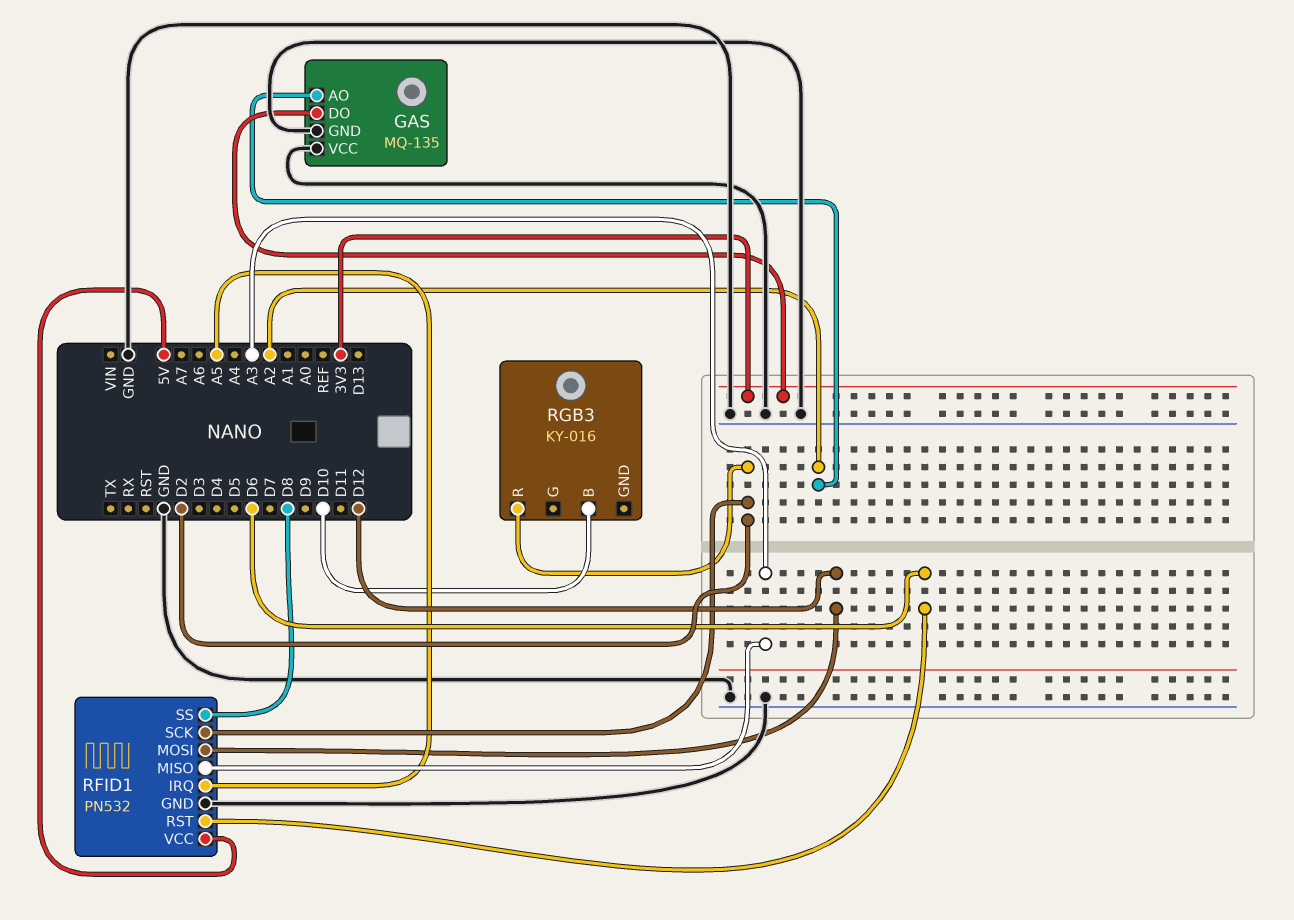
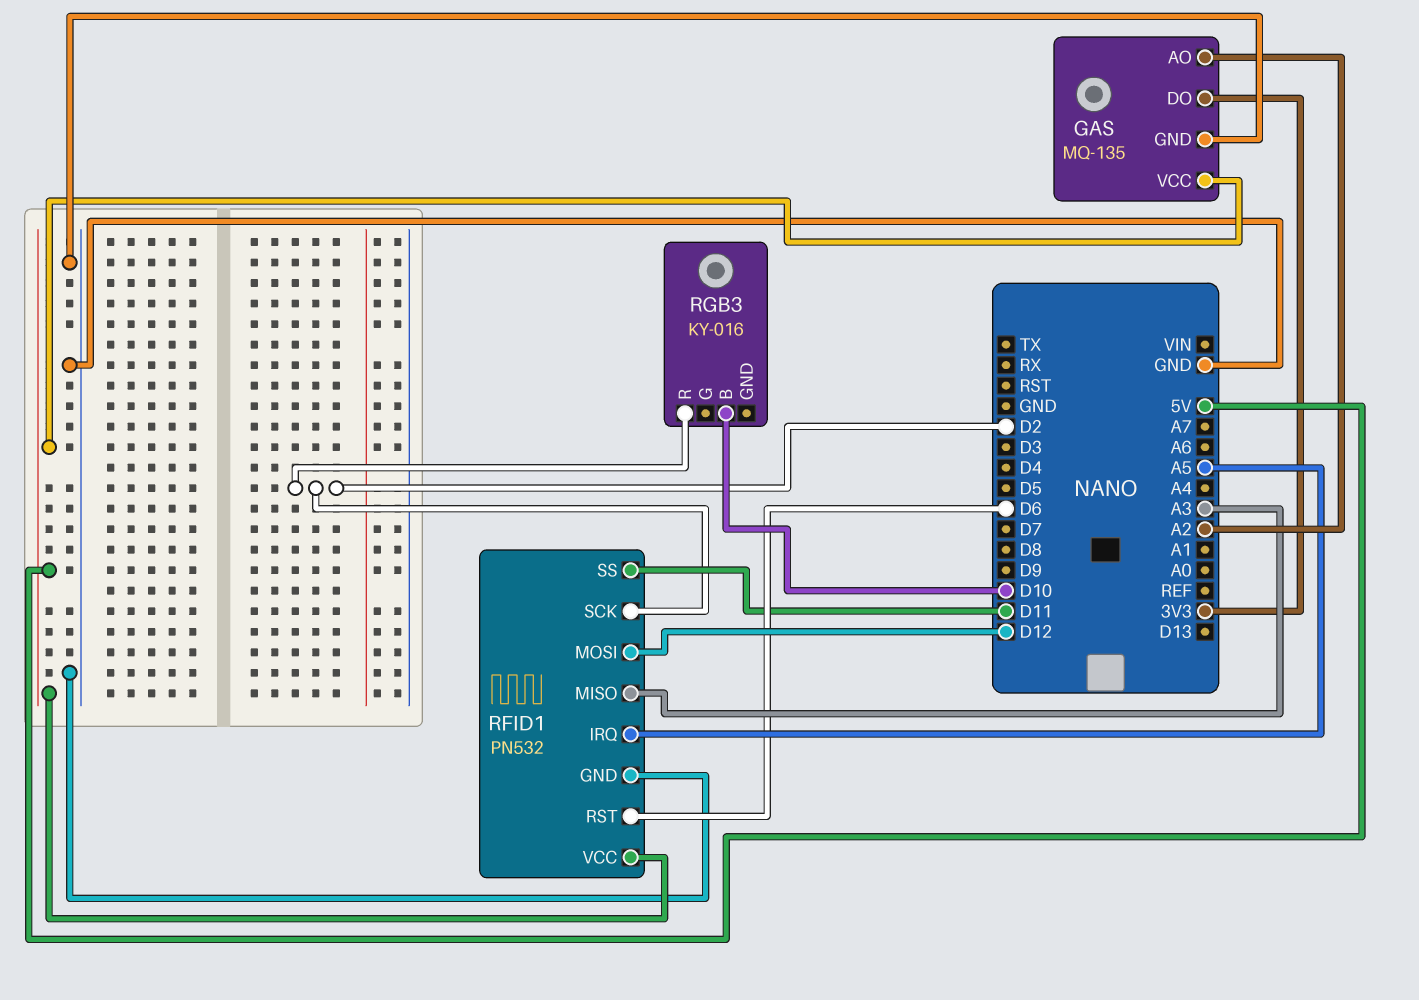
GAS pin VCC: GND -> 5V
RFID1 pin SS: D8 -> D11

